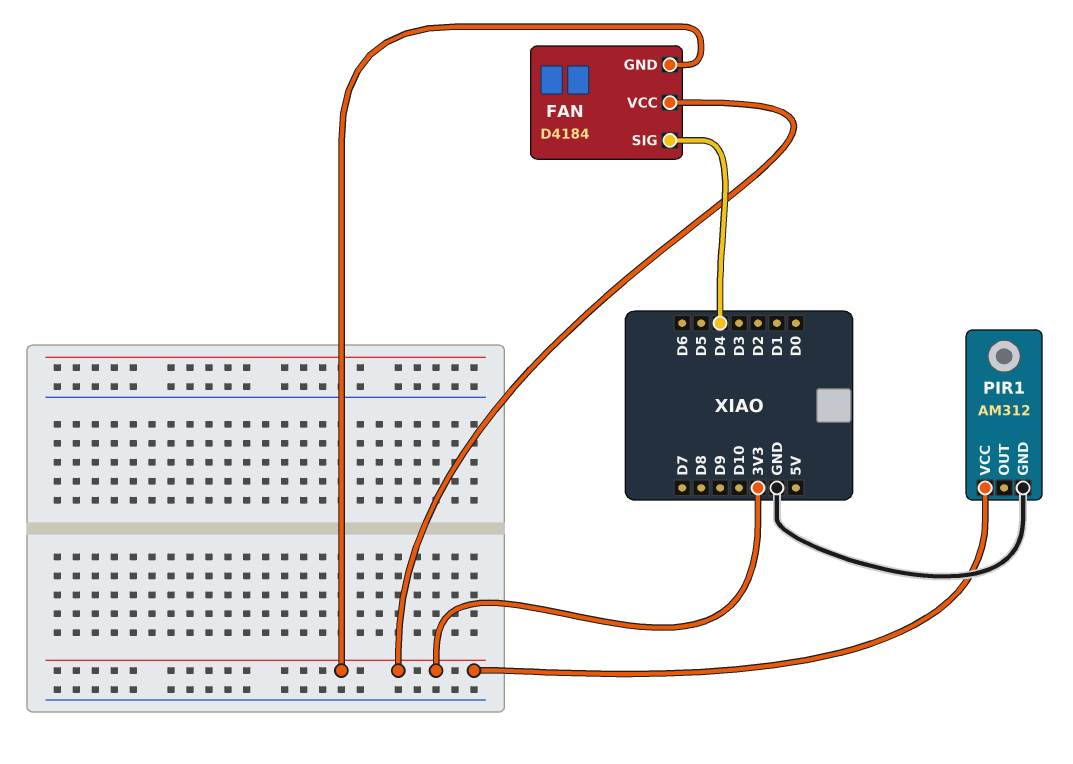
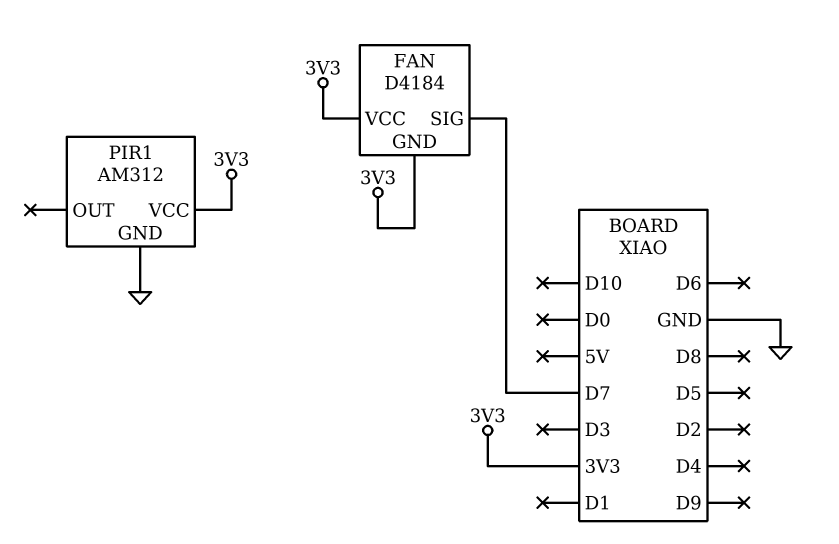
FAN pin SIG: D4 -> D7

